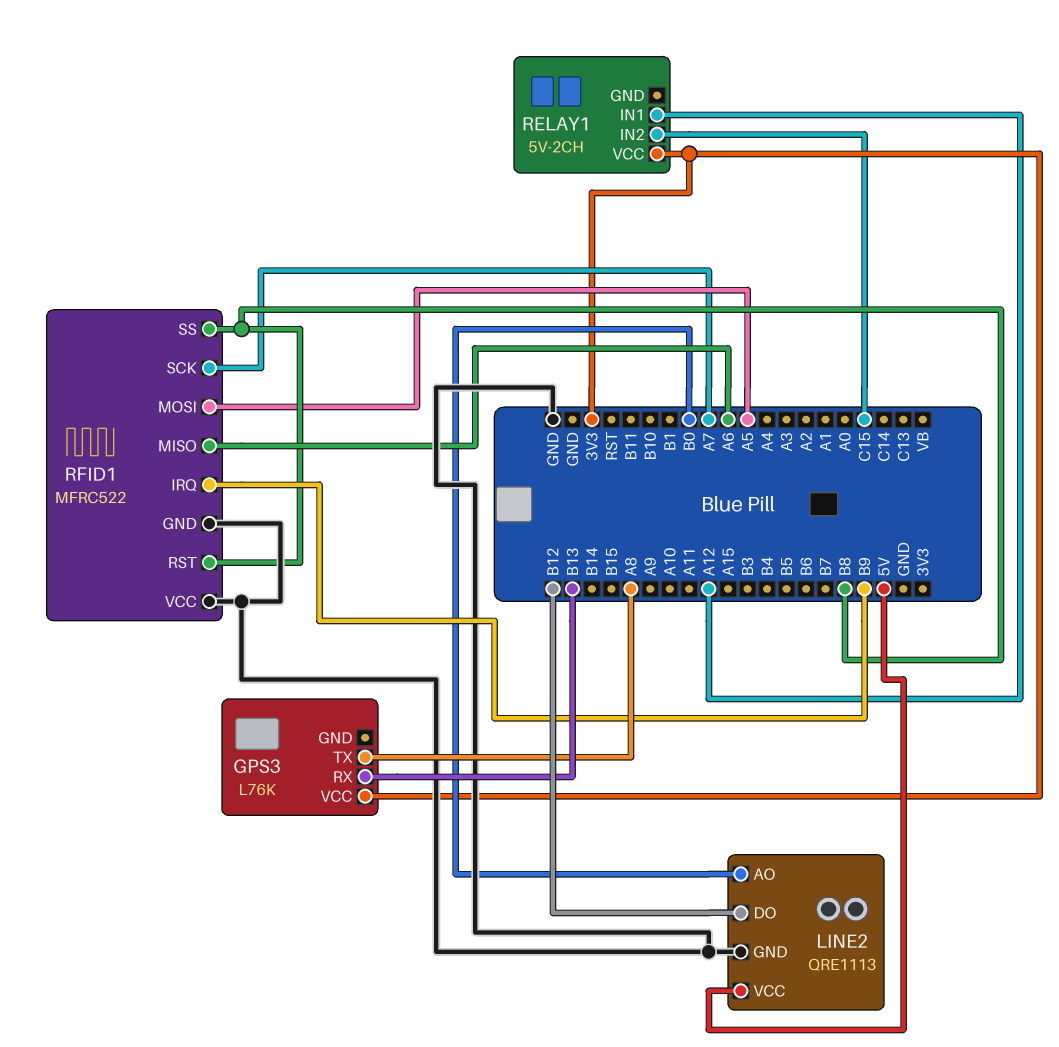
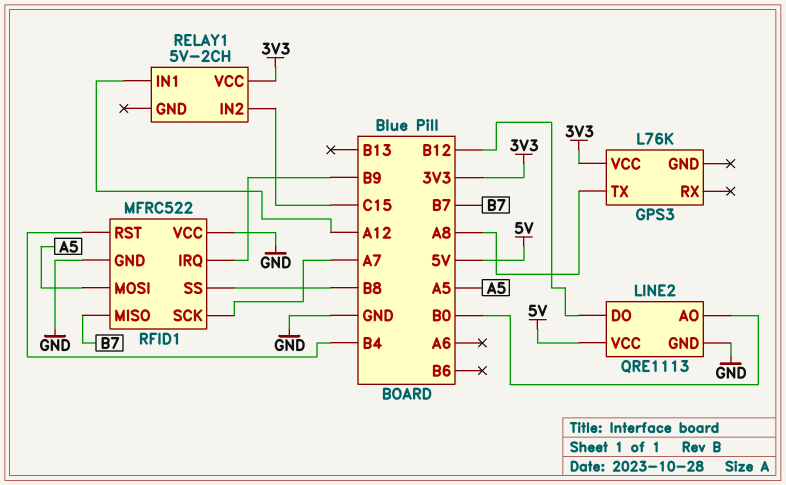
GPS3 pin RX: B13 -> none
RFID1 pin MISO: A6 -> B7
RFID1 pin RST: B8 -> B4

